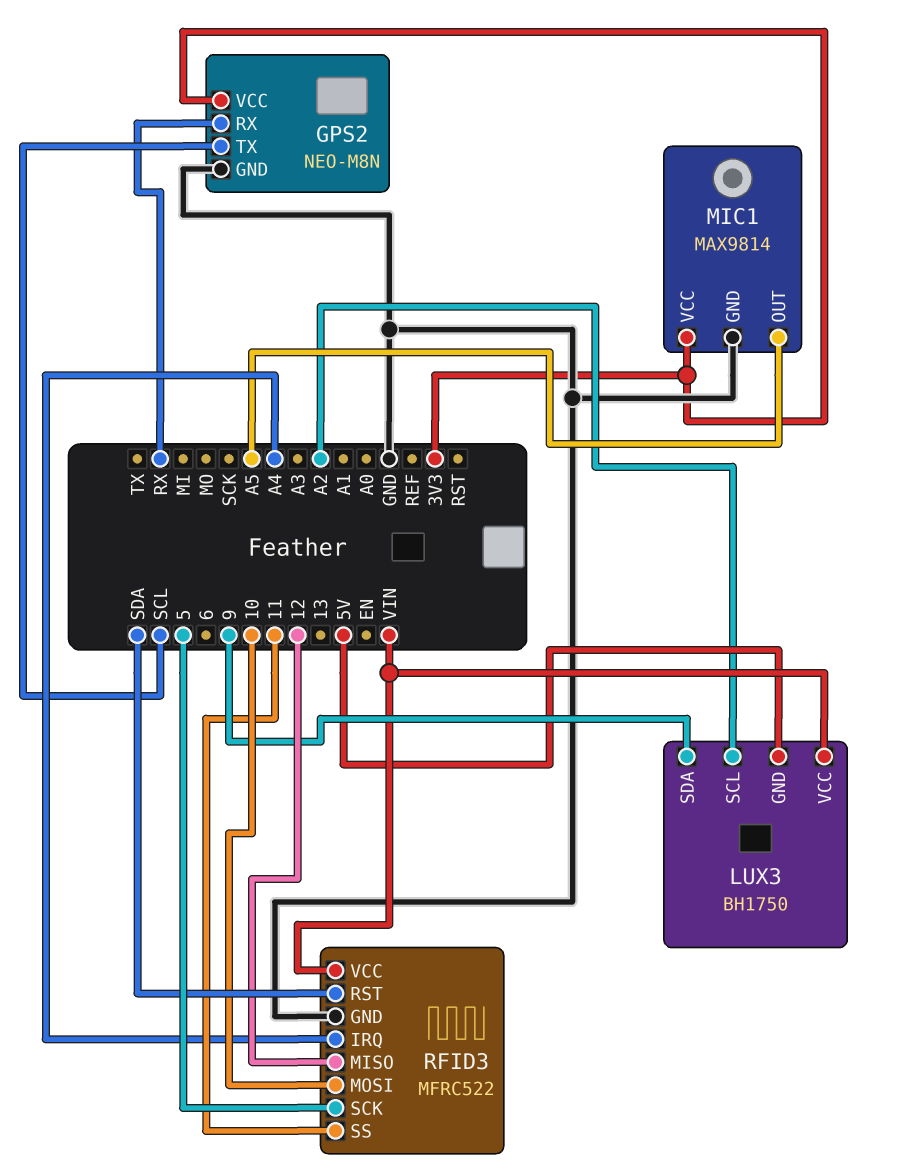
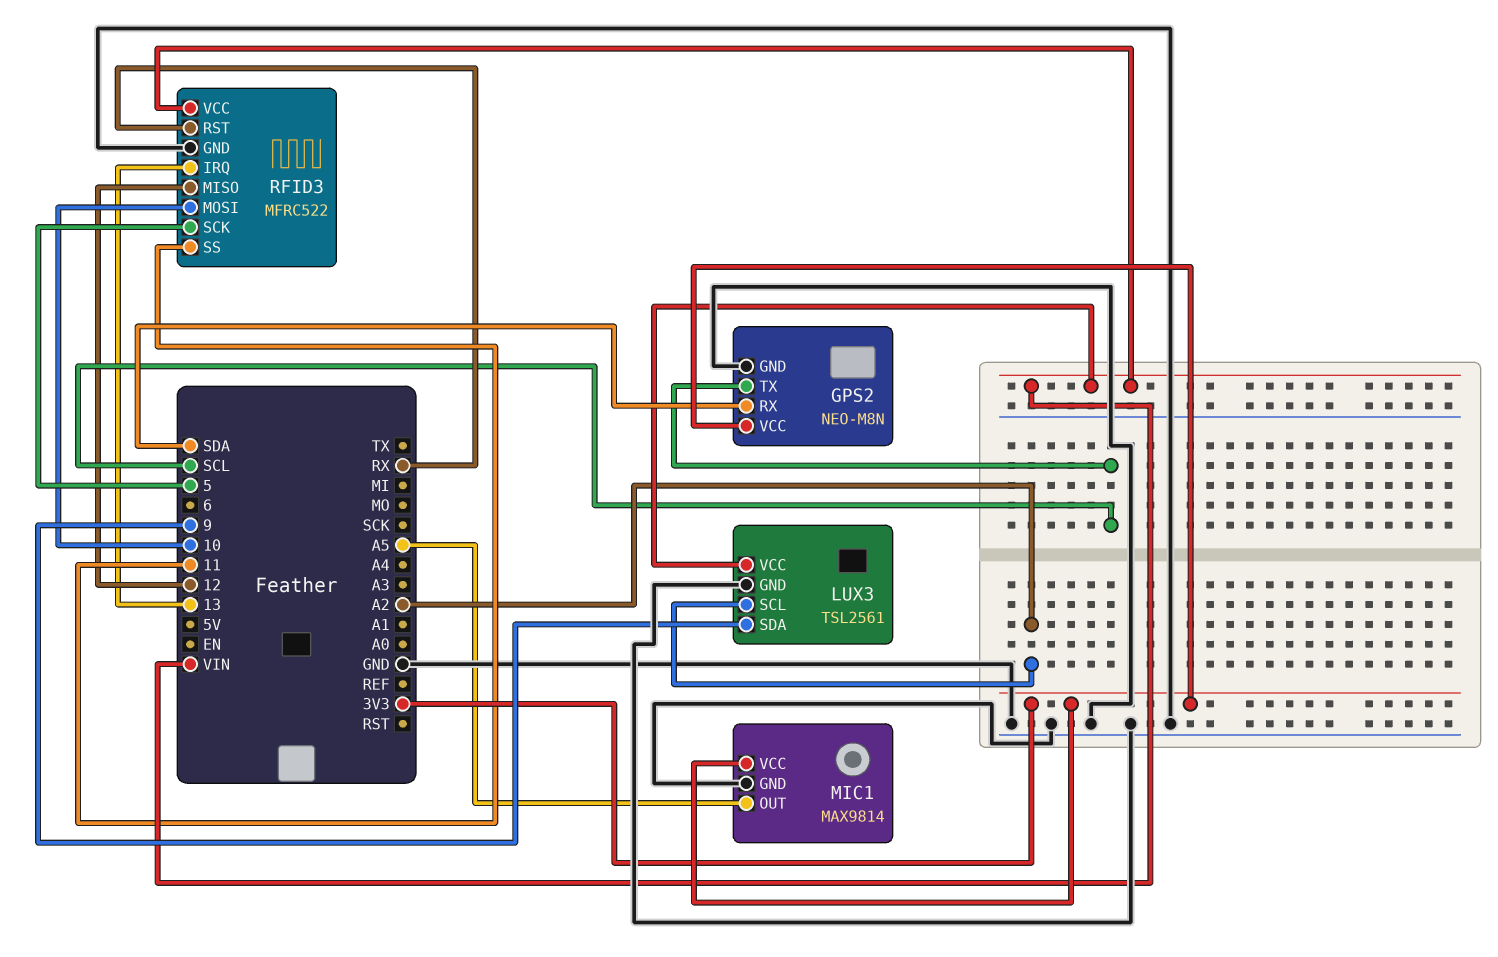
GPS2 pin RX: RX -> SDA
LUX3: BH1750 -> TSL2561
LUX3 pin GND: 5V -> GND
RFID3 pin IRQ: A4 -> 13
RFID3 pin RST: SDA -> RX

